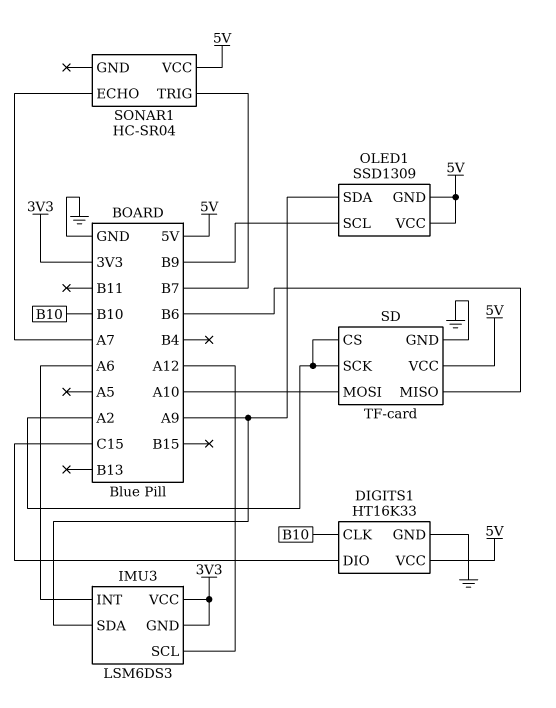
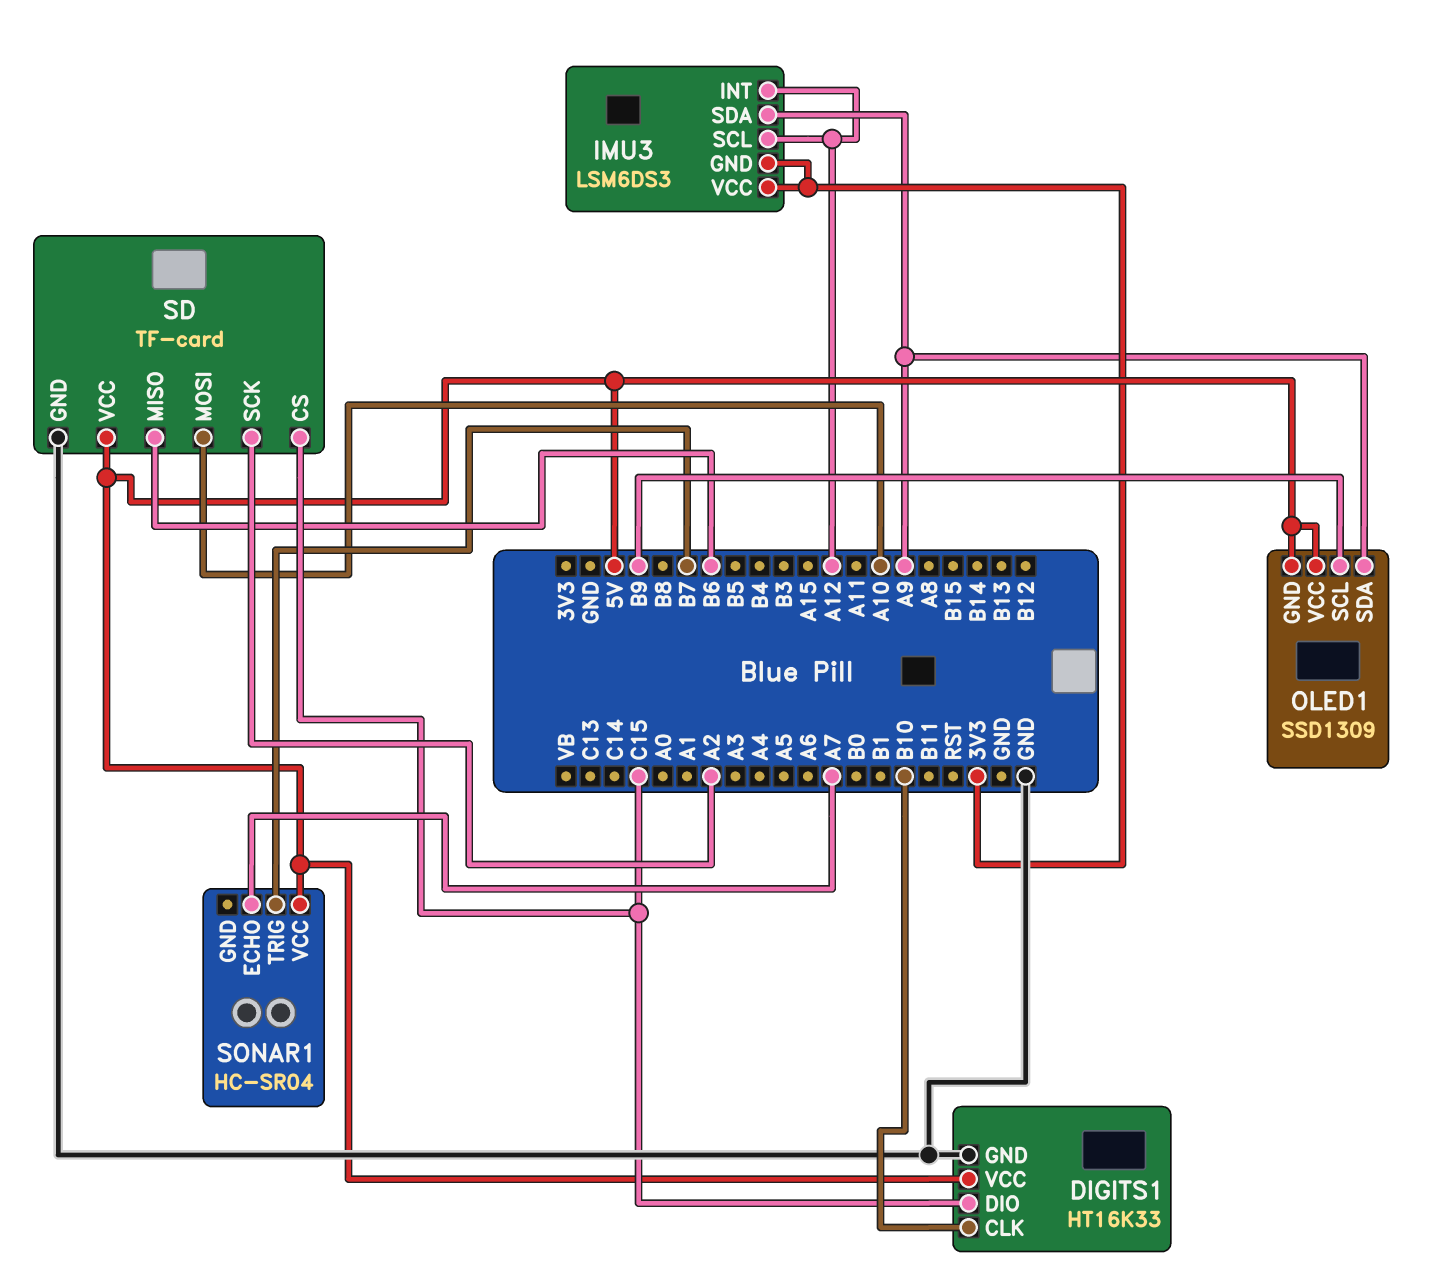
IMU3 pin INT: A6 -> A12
SD pin CS: A2 -> C15

